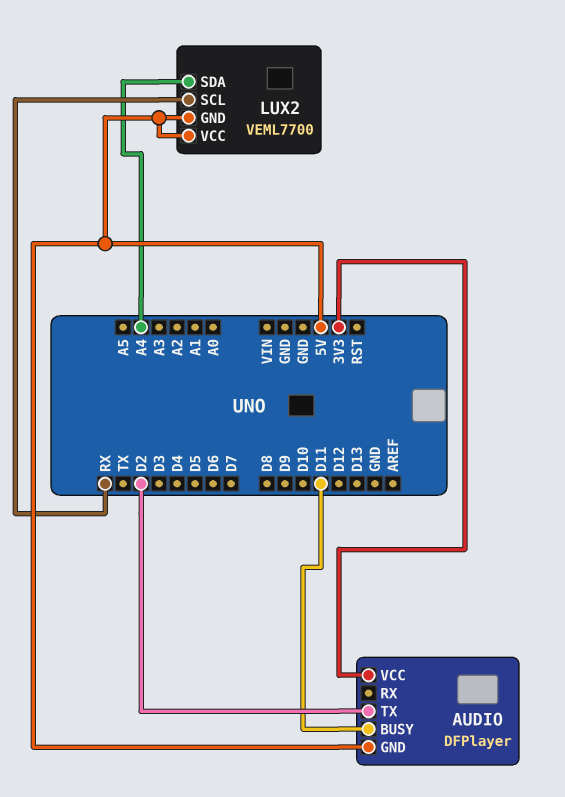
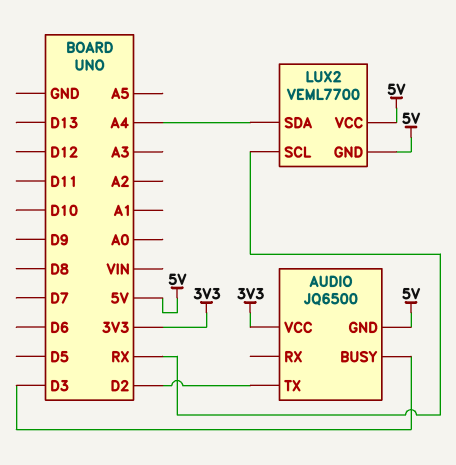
AUDIO: DFPlayer -> JQ6500
AUDIO pin BUSY: D11 -> D3

